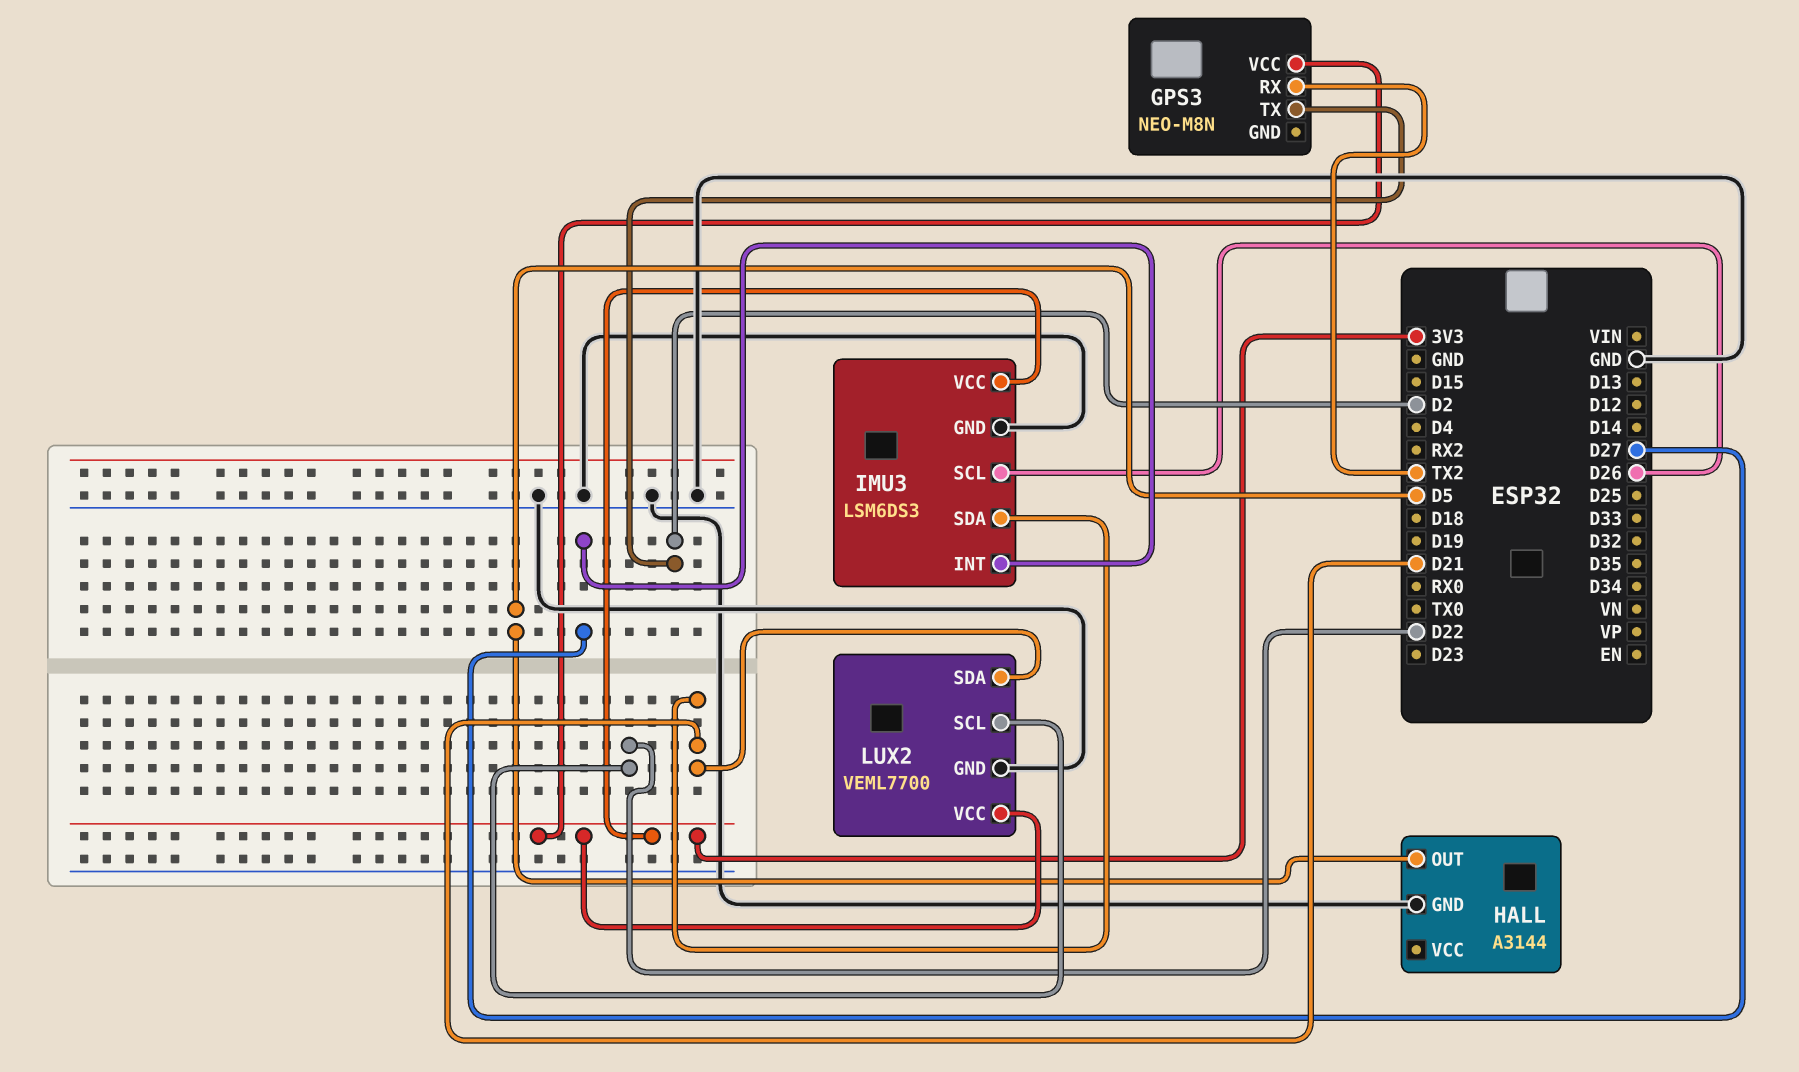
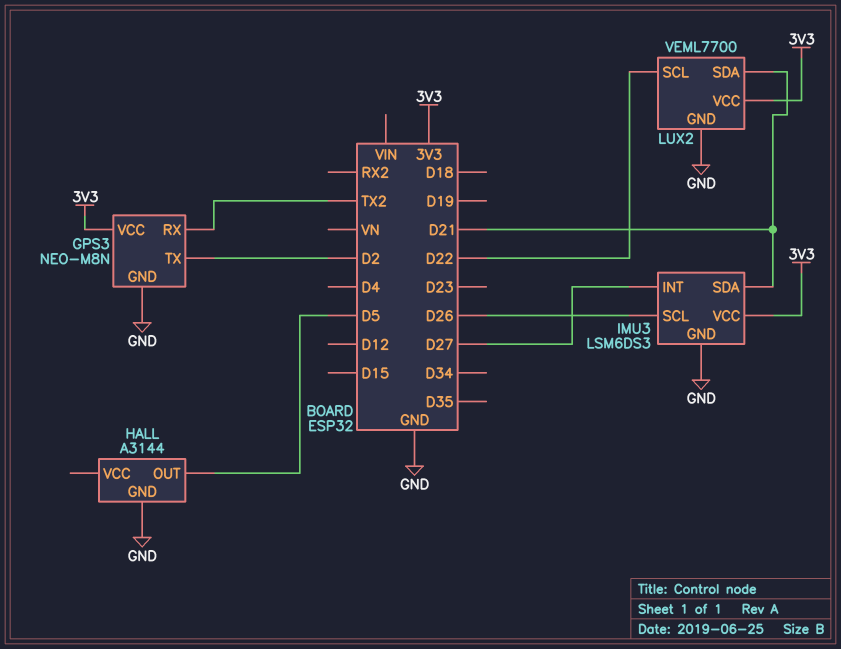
GPS3 pin GND: none -> GND

